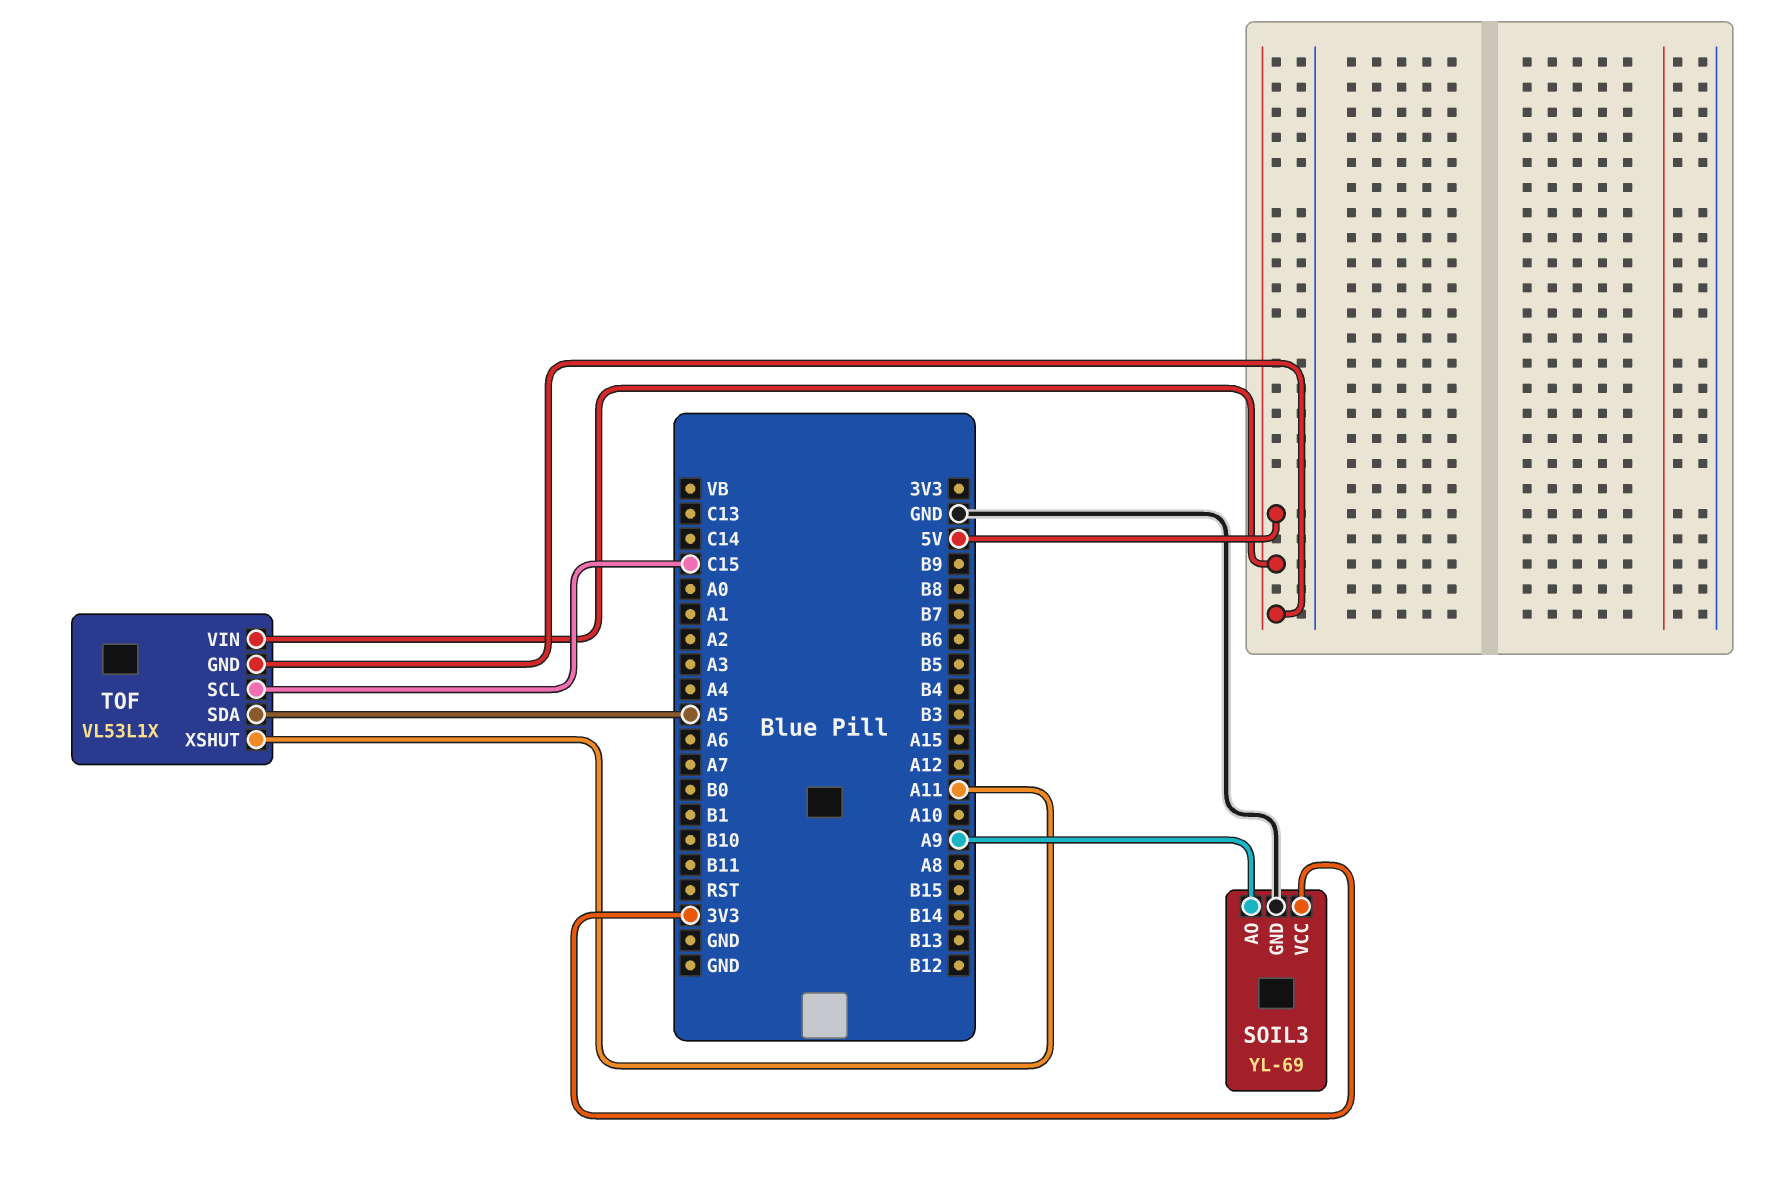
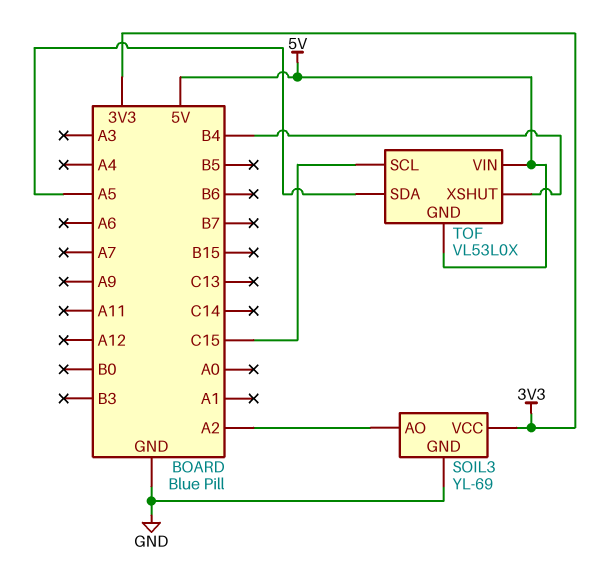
SOIL3 pin AO: A9 -> A2
TOF: VL53L1X -> VL53L0X
TOF pin XSHUT: A11 -> B4

